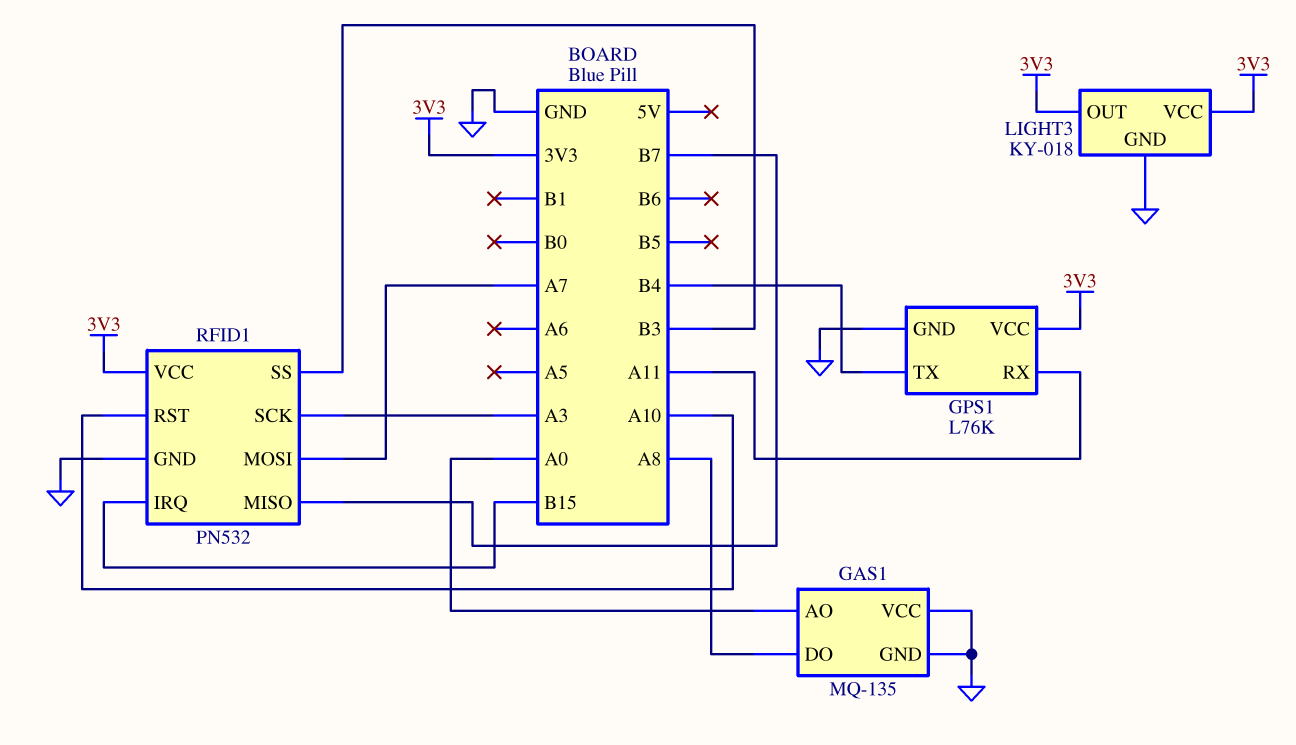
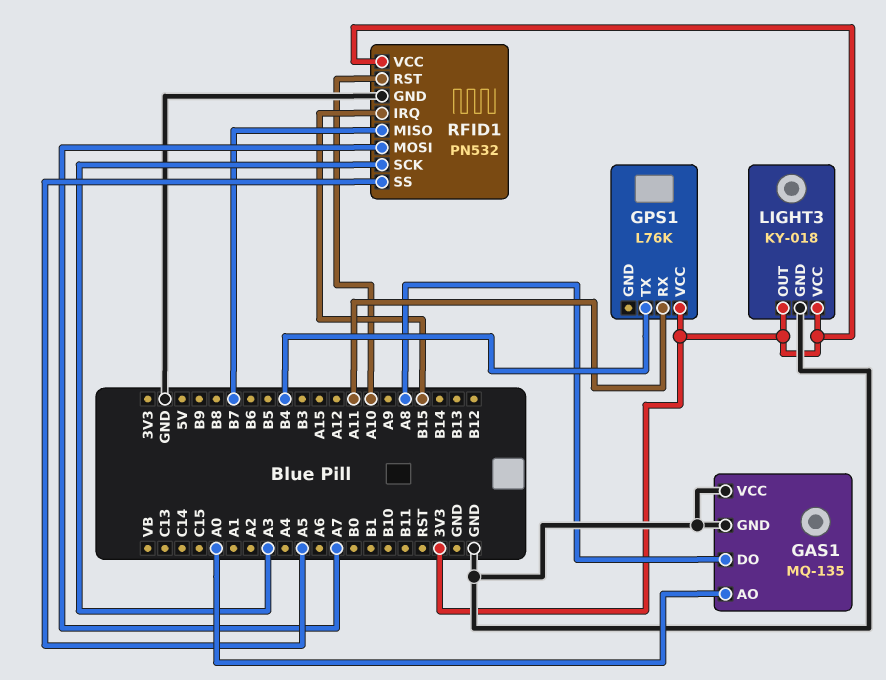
GPS1 pin GND: GND -> none
RFID1 pin SS: B3 -> A5

